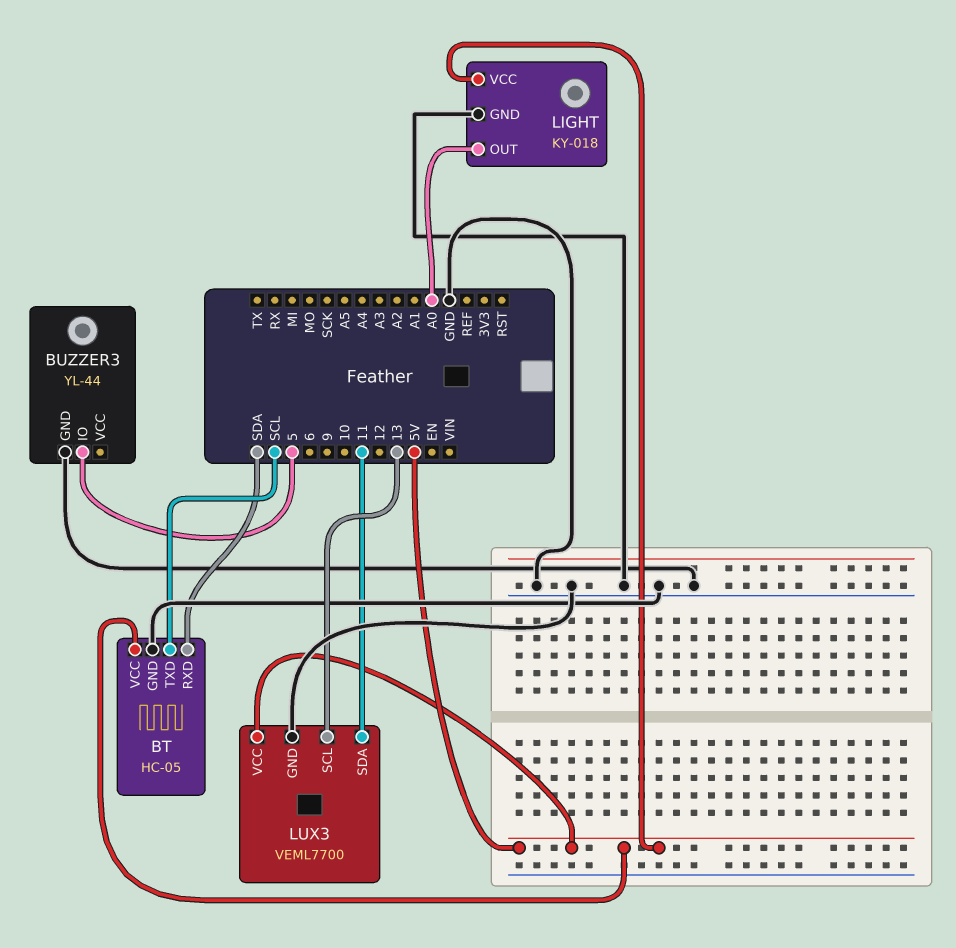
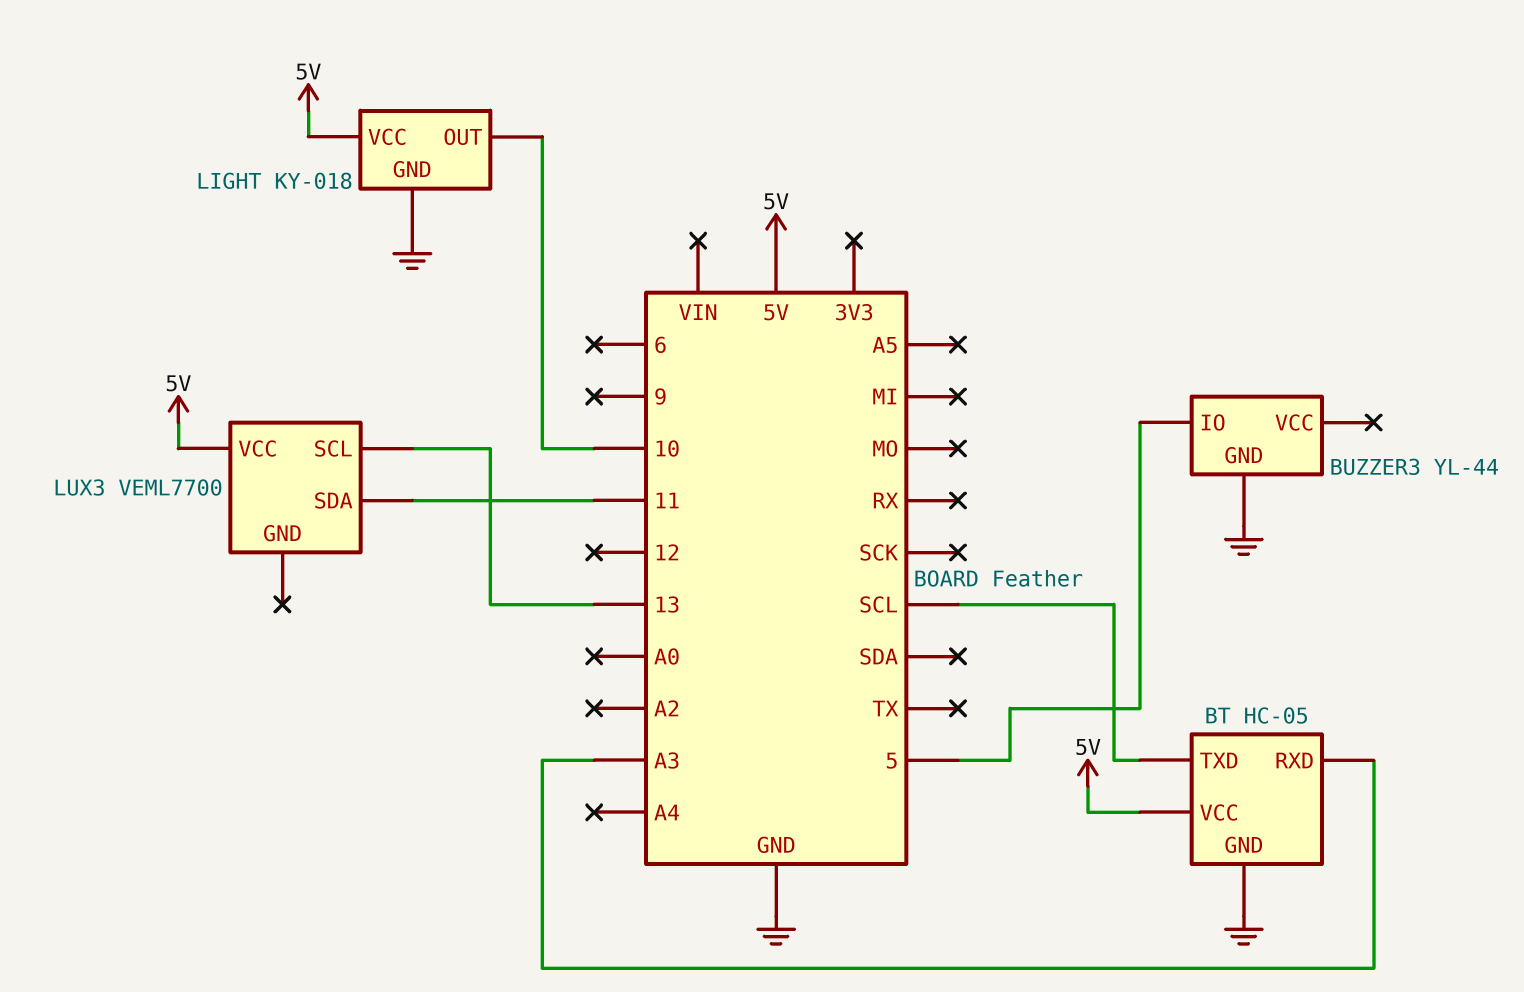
BT pin RXD: SDA -> A3
LIGHT pin OUT: A0 -> 10
LUX3 pin GND: GND -> none

